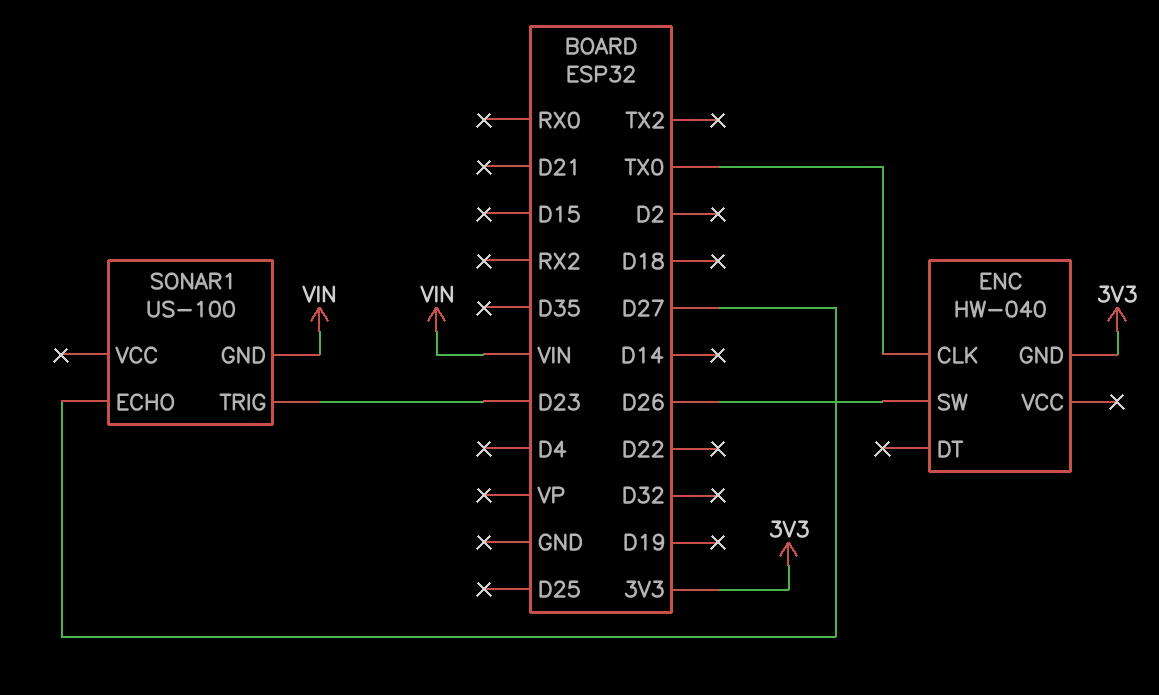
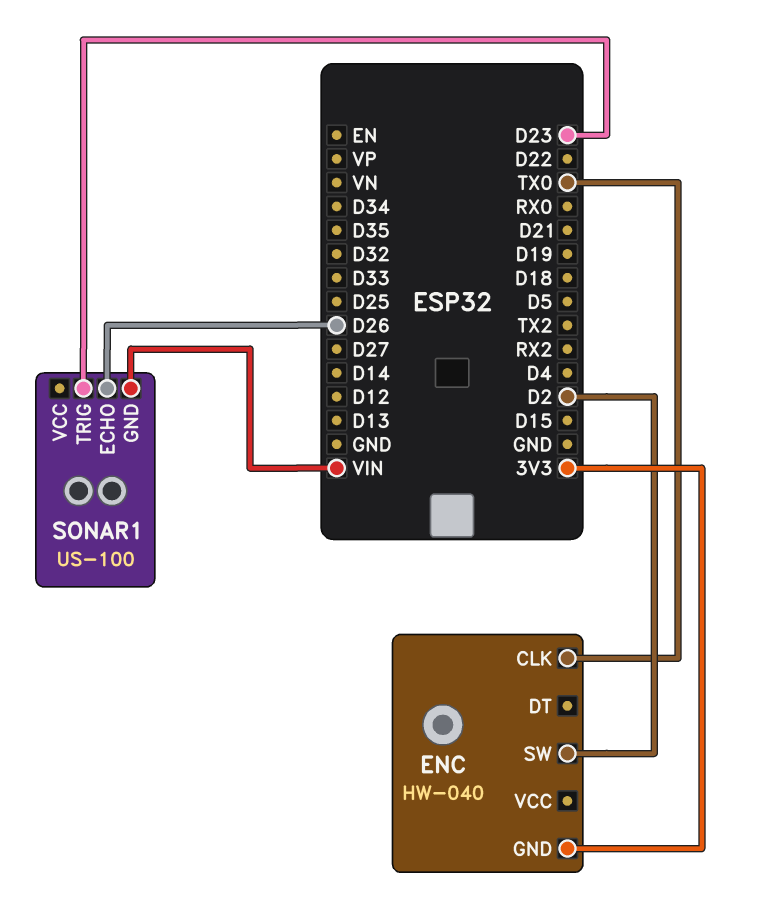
ENC pin SW: D26 -> D2
SONAR1 pin ECHO: D27 -> D26

